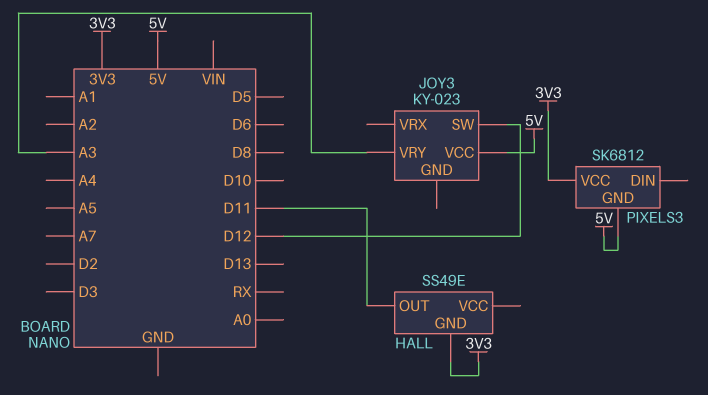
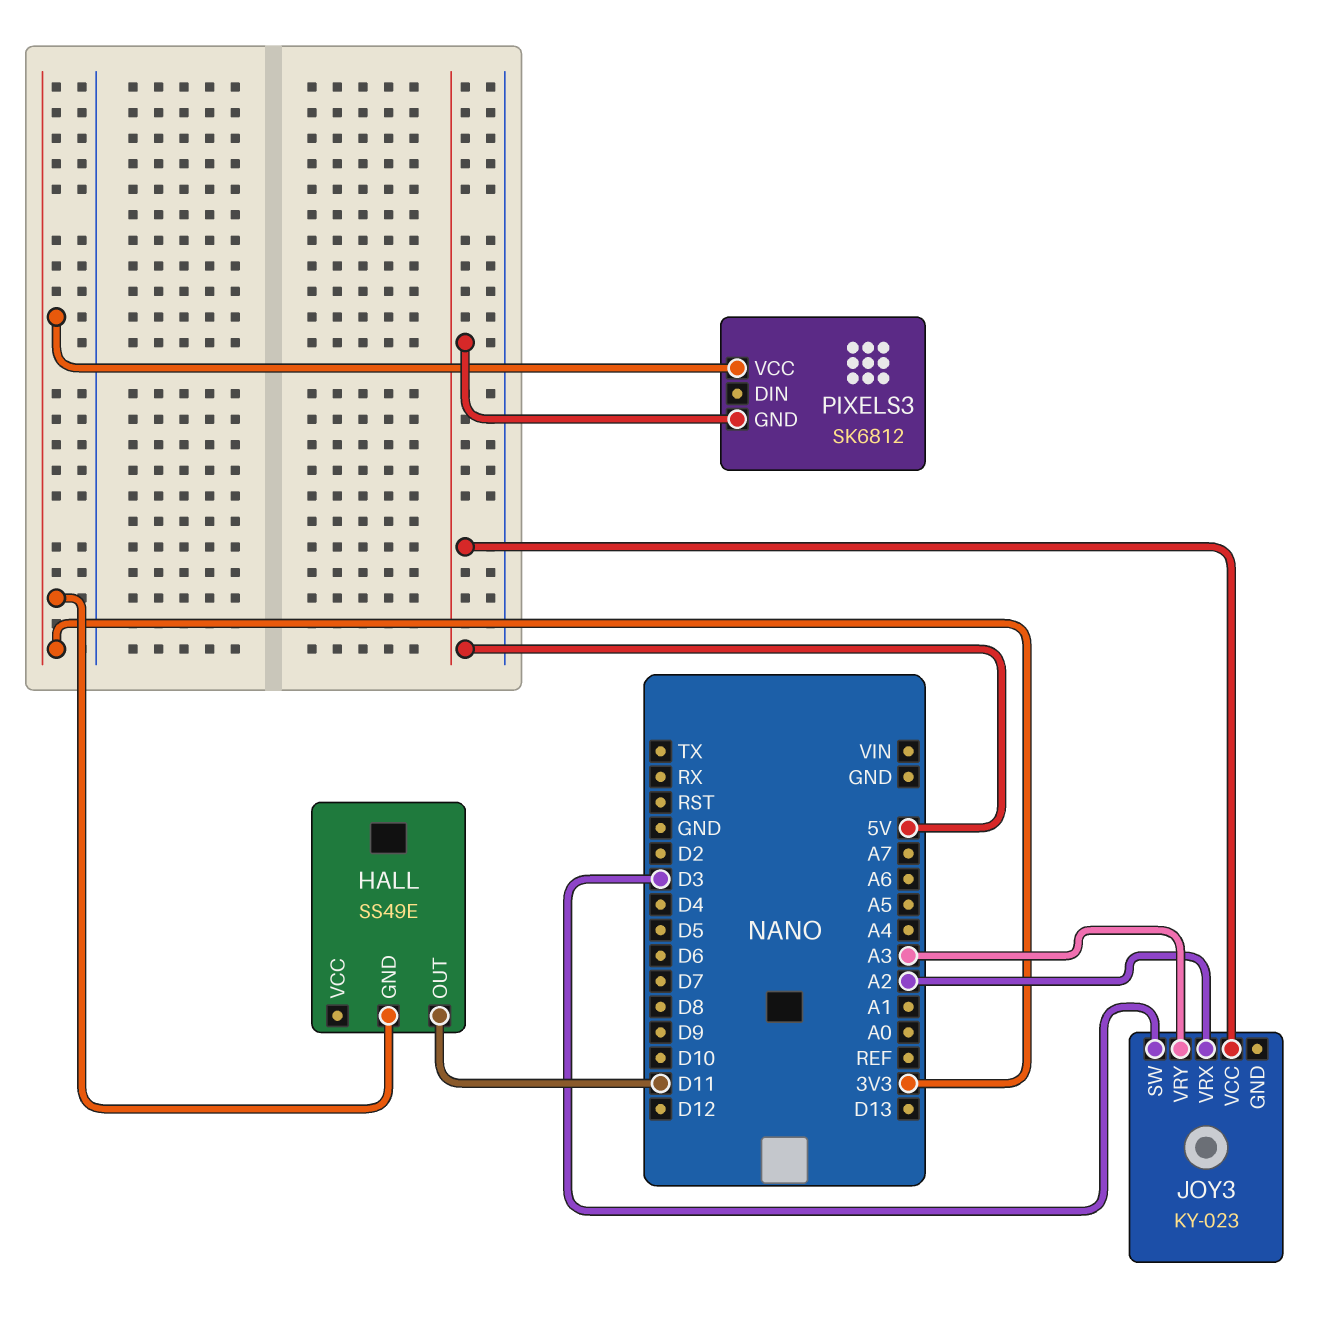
JOY3 pin SW: D12 -> D3
JOY3 pin VRX: none -> A2

